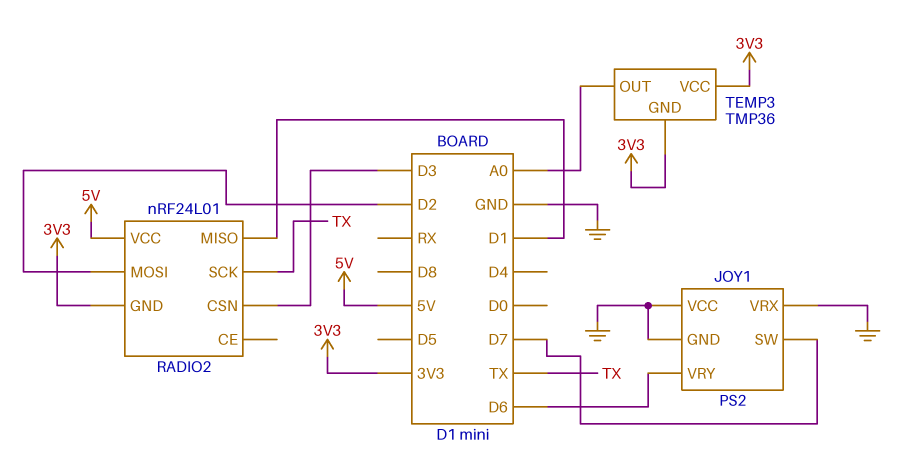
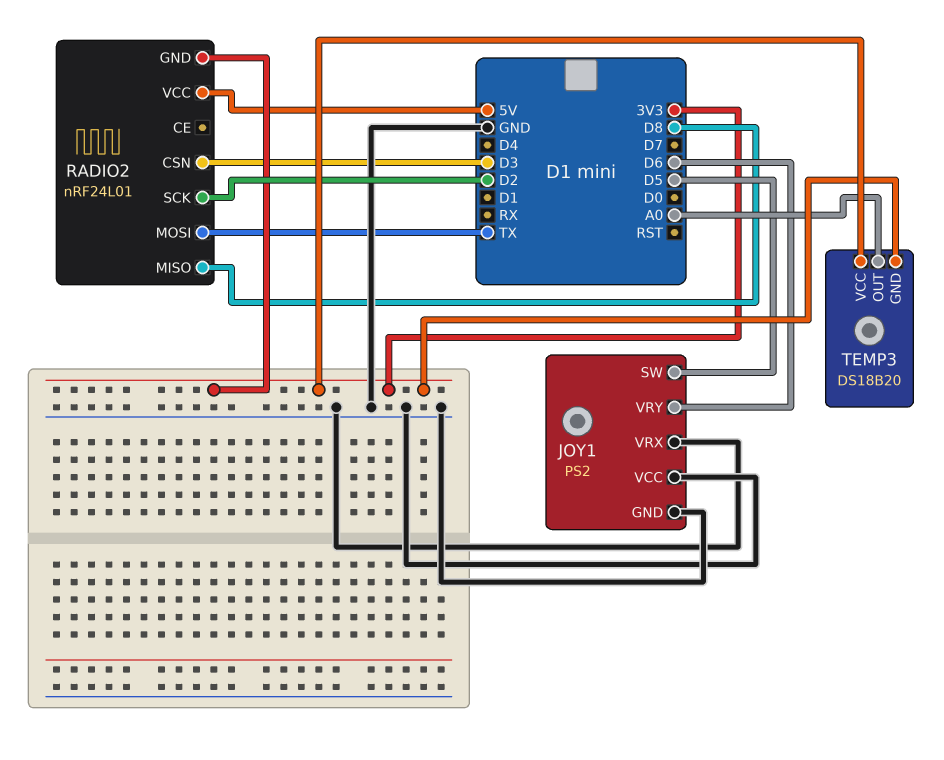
JOY1 pin SW: D7 -> D5
RADIO2 pin MISO: D1 -> D8
RADIO2 pin MOSI: D2 -> TX
RADIO2 pin SCK: TX -> D2
TEMP3: TMP36 -> DS18B20

